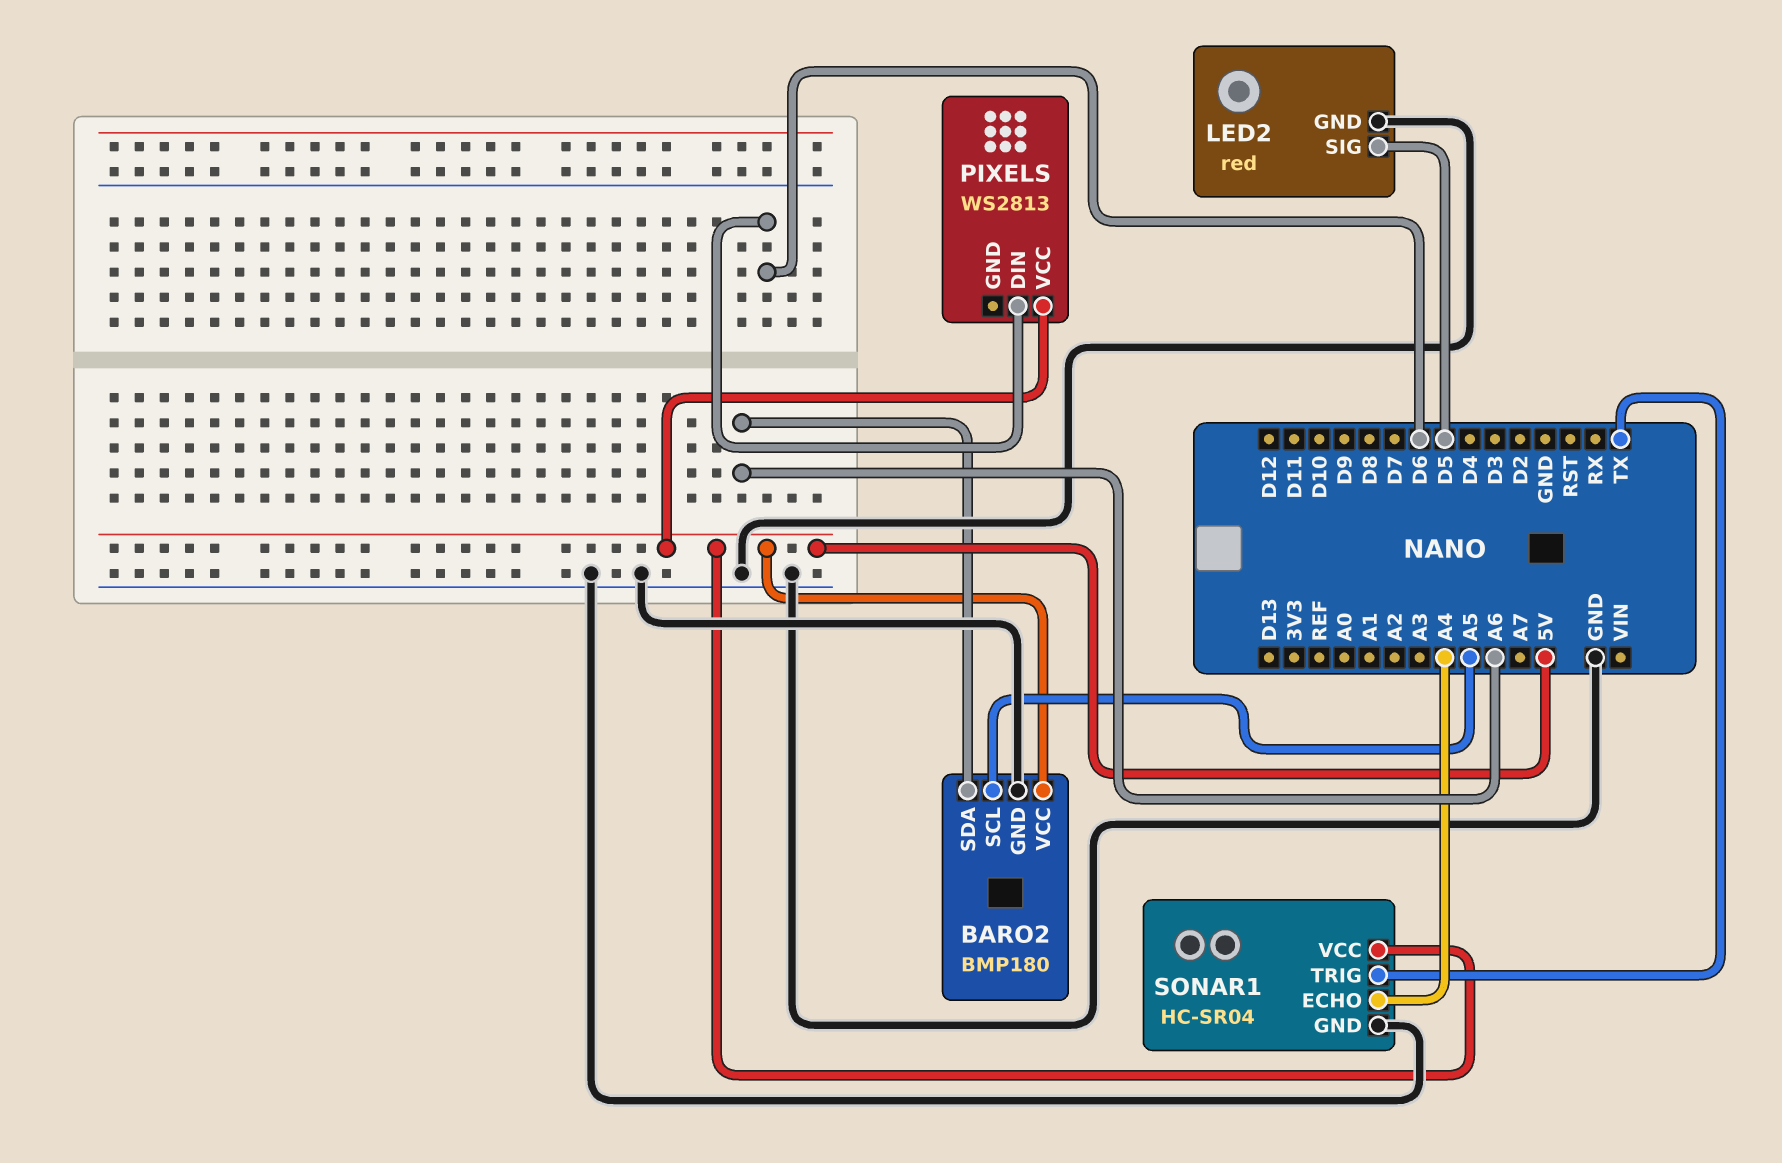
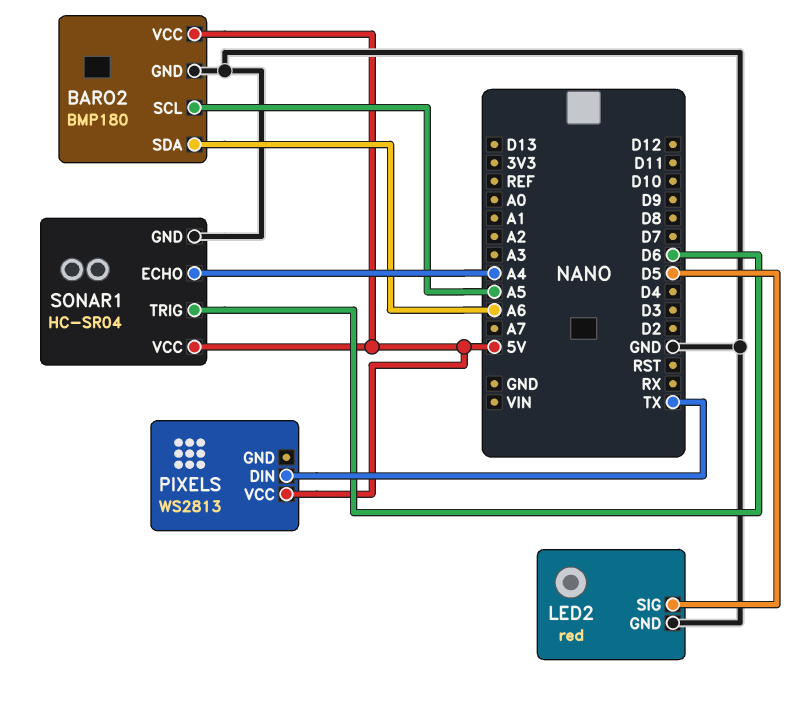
PIXELS pin DIN: D6 -> TX
SONAR1 pin TRIG: TX -> D6

